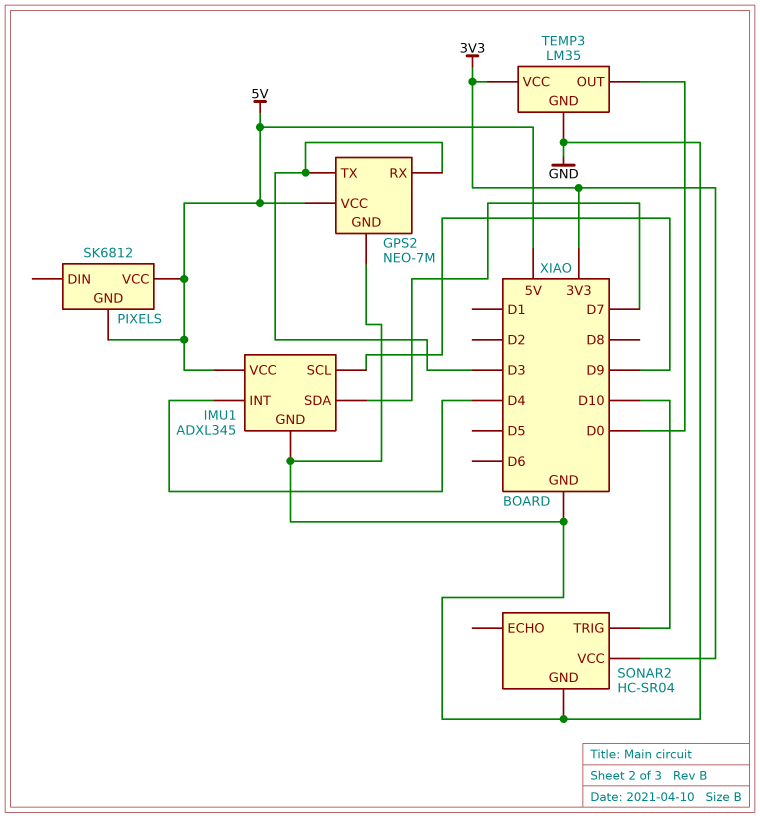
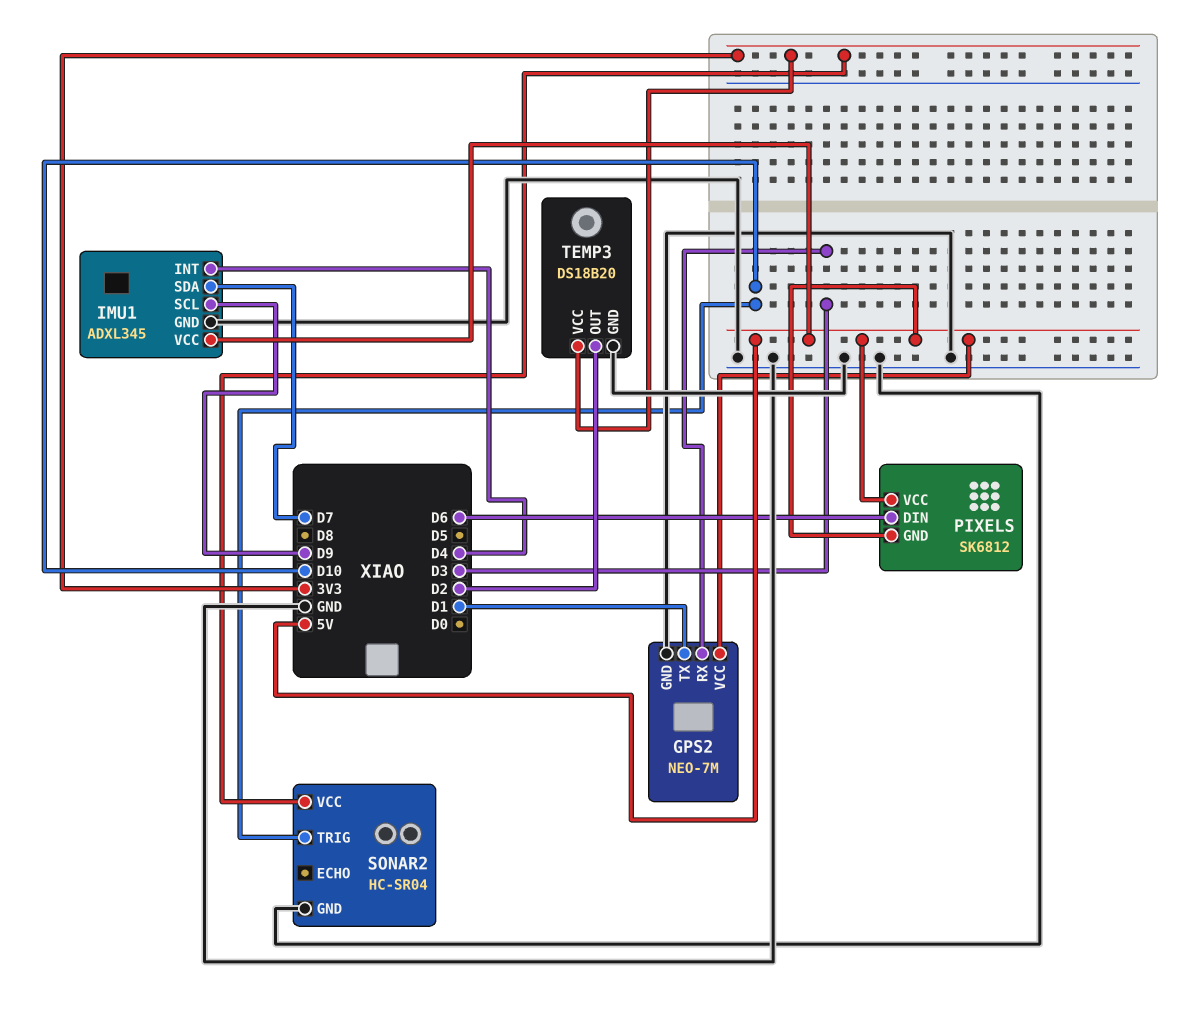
GPS2 pin TX: D3 -> D1
PIXELS pin DIN: none -> D6
TEMP3: LM35 -> DS18B20
TEMP3 pin OUT: D0 -> D2

